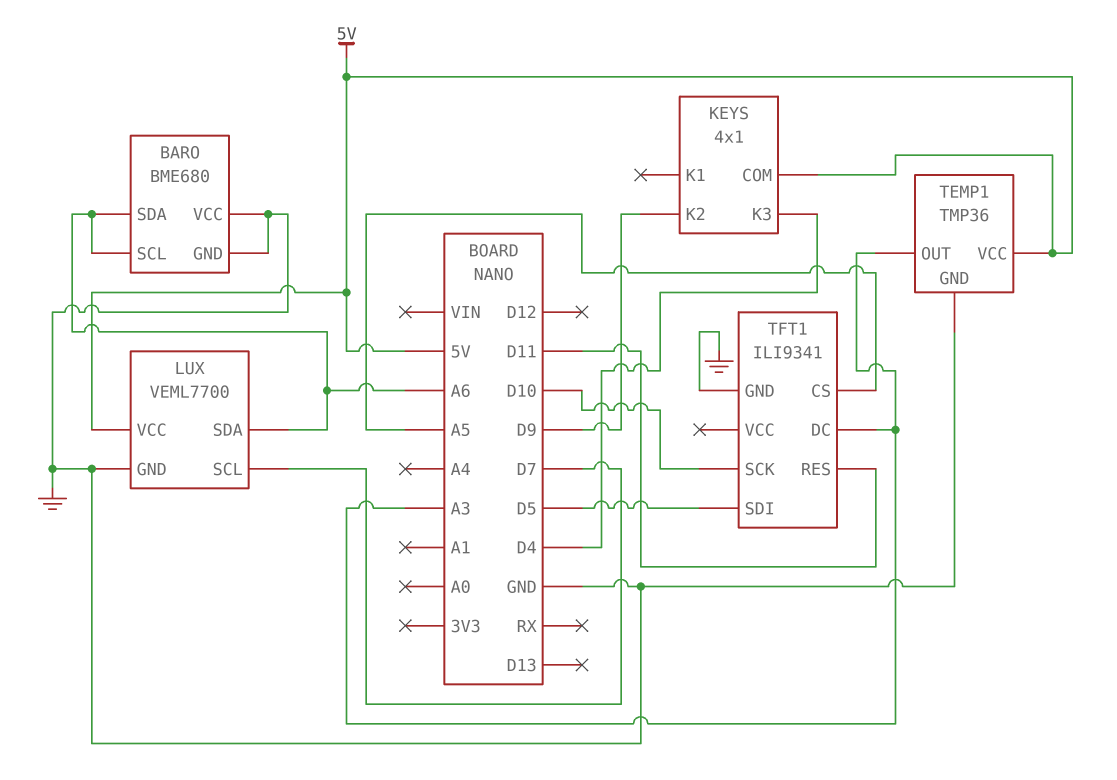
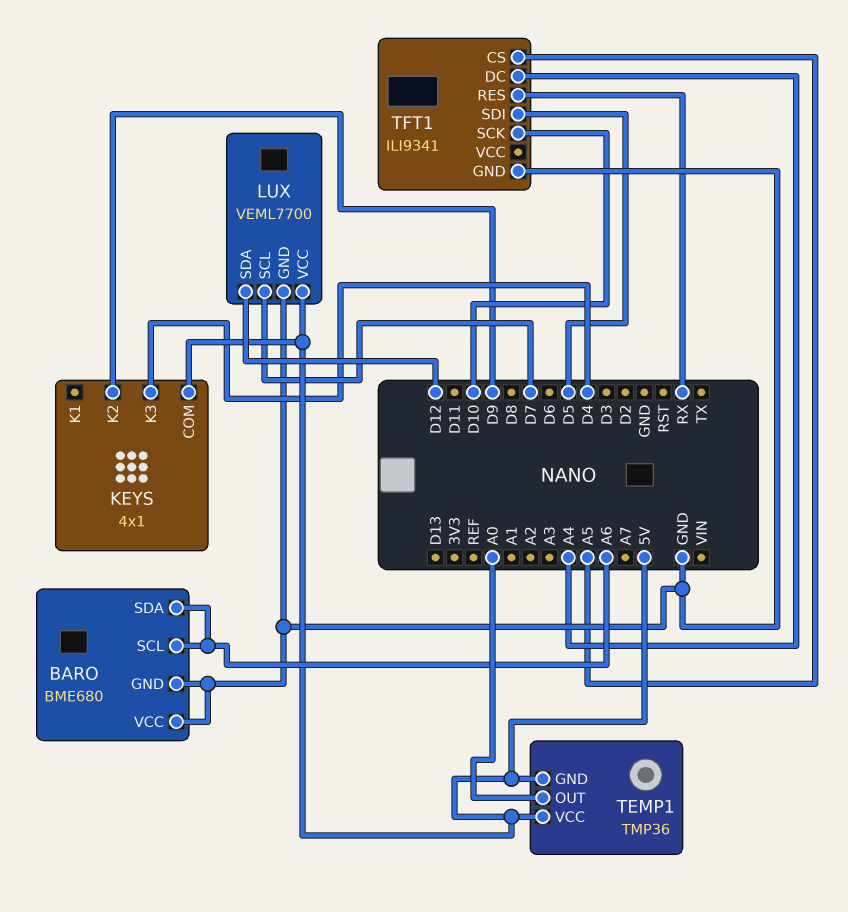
LUX pin SDA: A6 -> D12
TEMP1 pin GND: GND -> 5V
TEMP1 pin OUT: A3 -> A0
TFT1 pin DC: A3 -> A4
TFT1 pin RES: D11 -> RX

